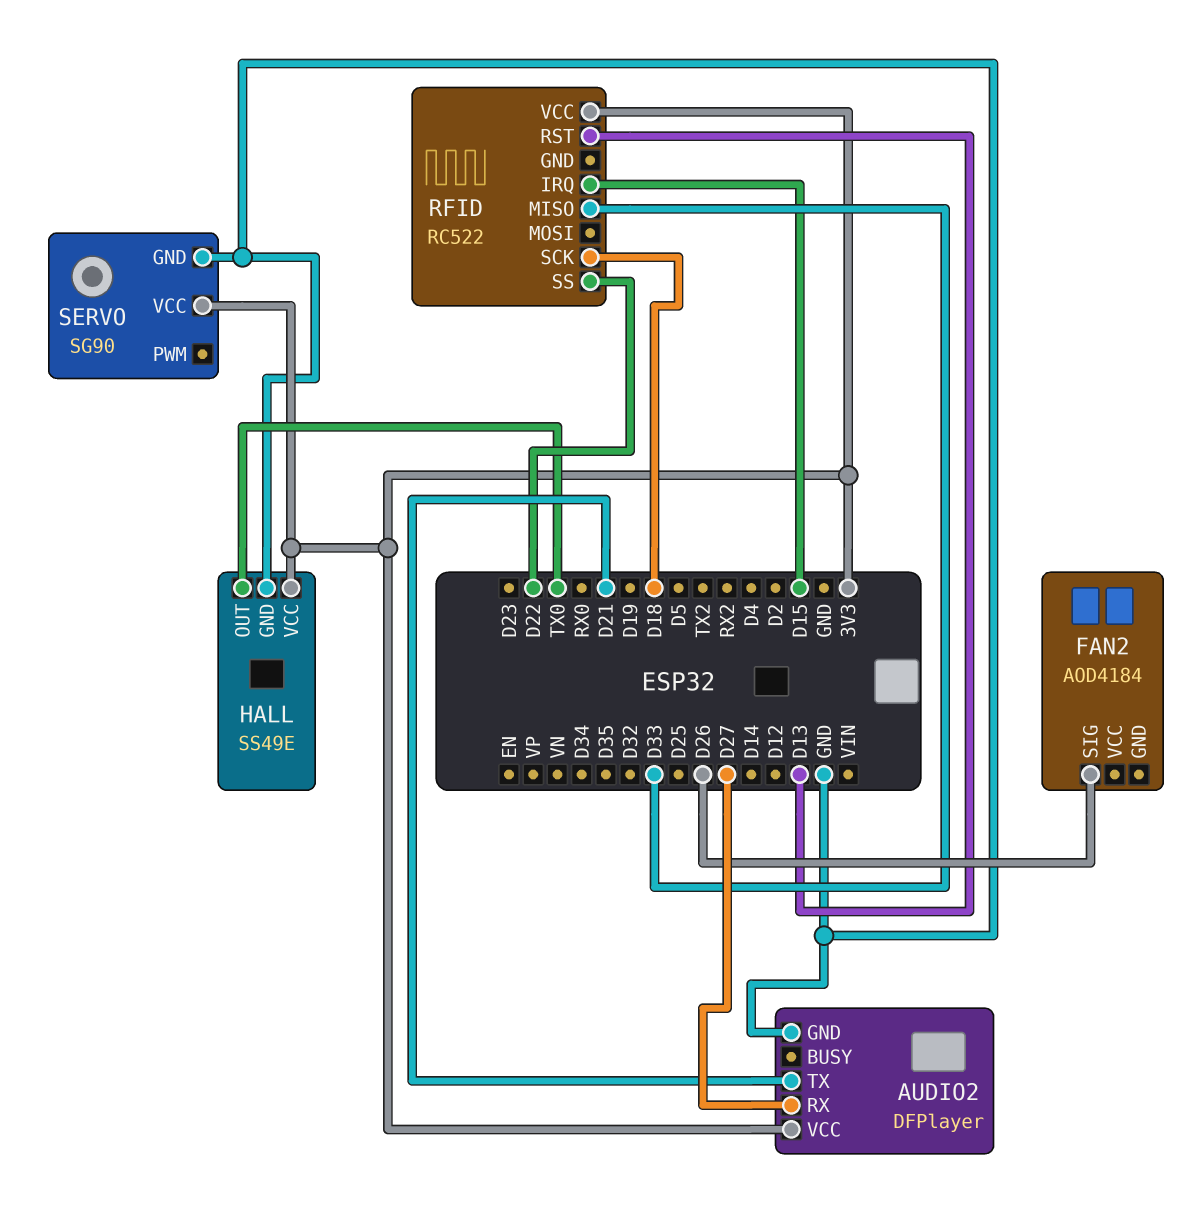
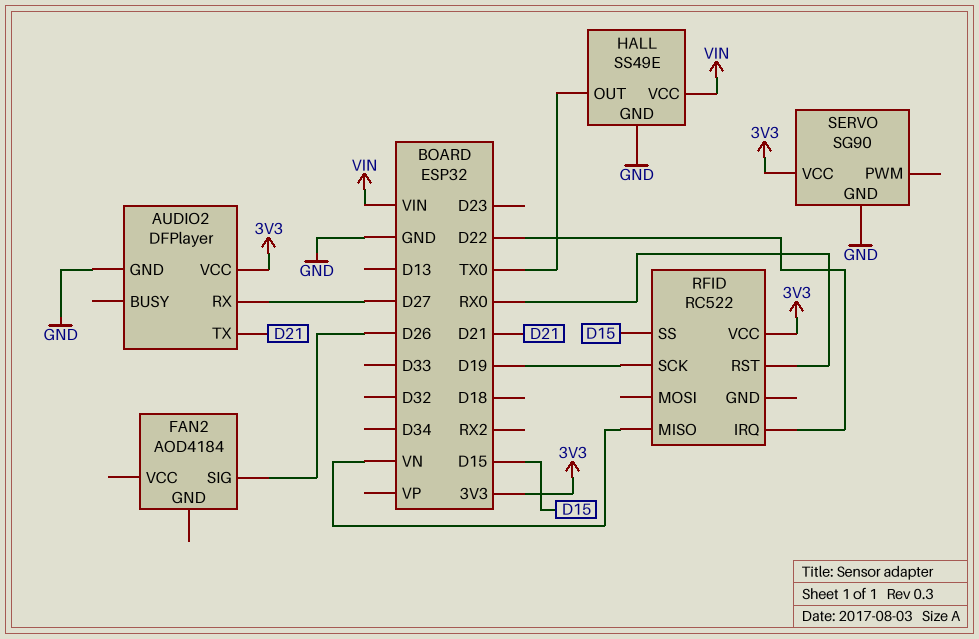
HALL pin VCC: 3V3 -> VIN
RFID pin IRQ: D15 -> D22
RFID pin MISO: D33 -> VN
RFID pin RST: D13 -> RX0
RFID pin SCK: D18 -> D19
RFID pin SS: D22 -> D15

